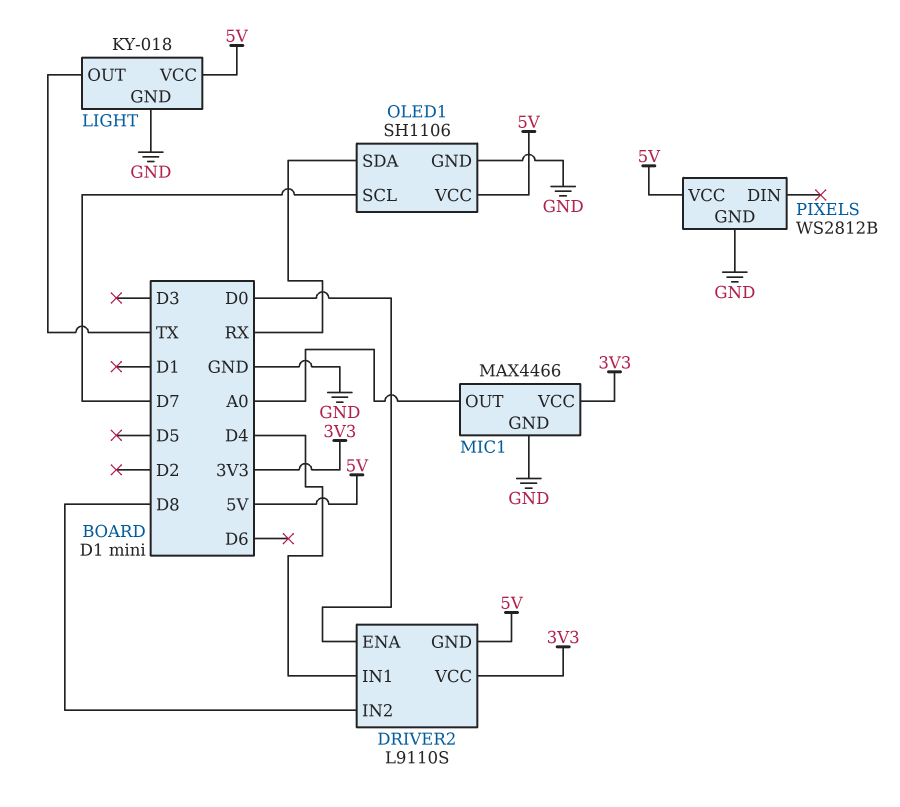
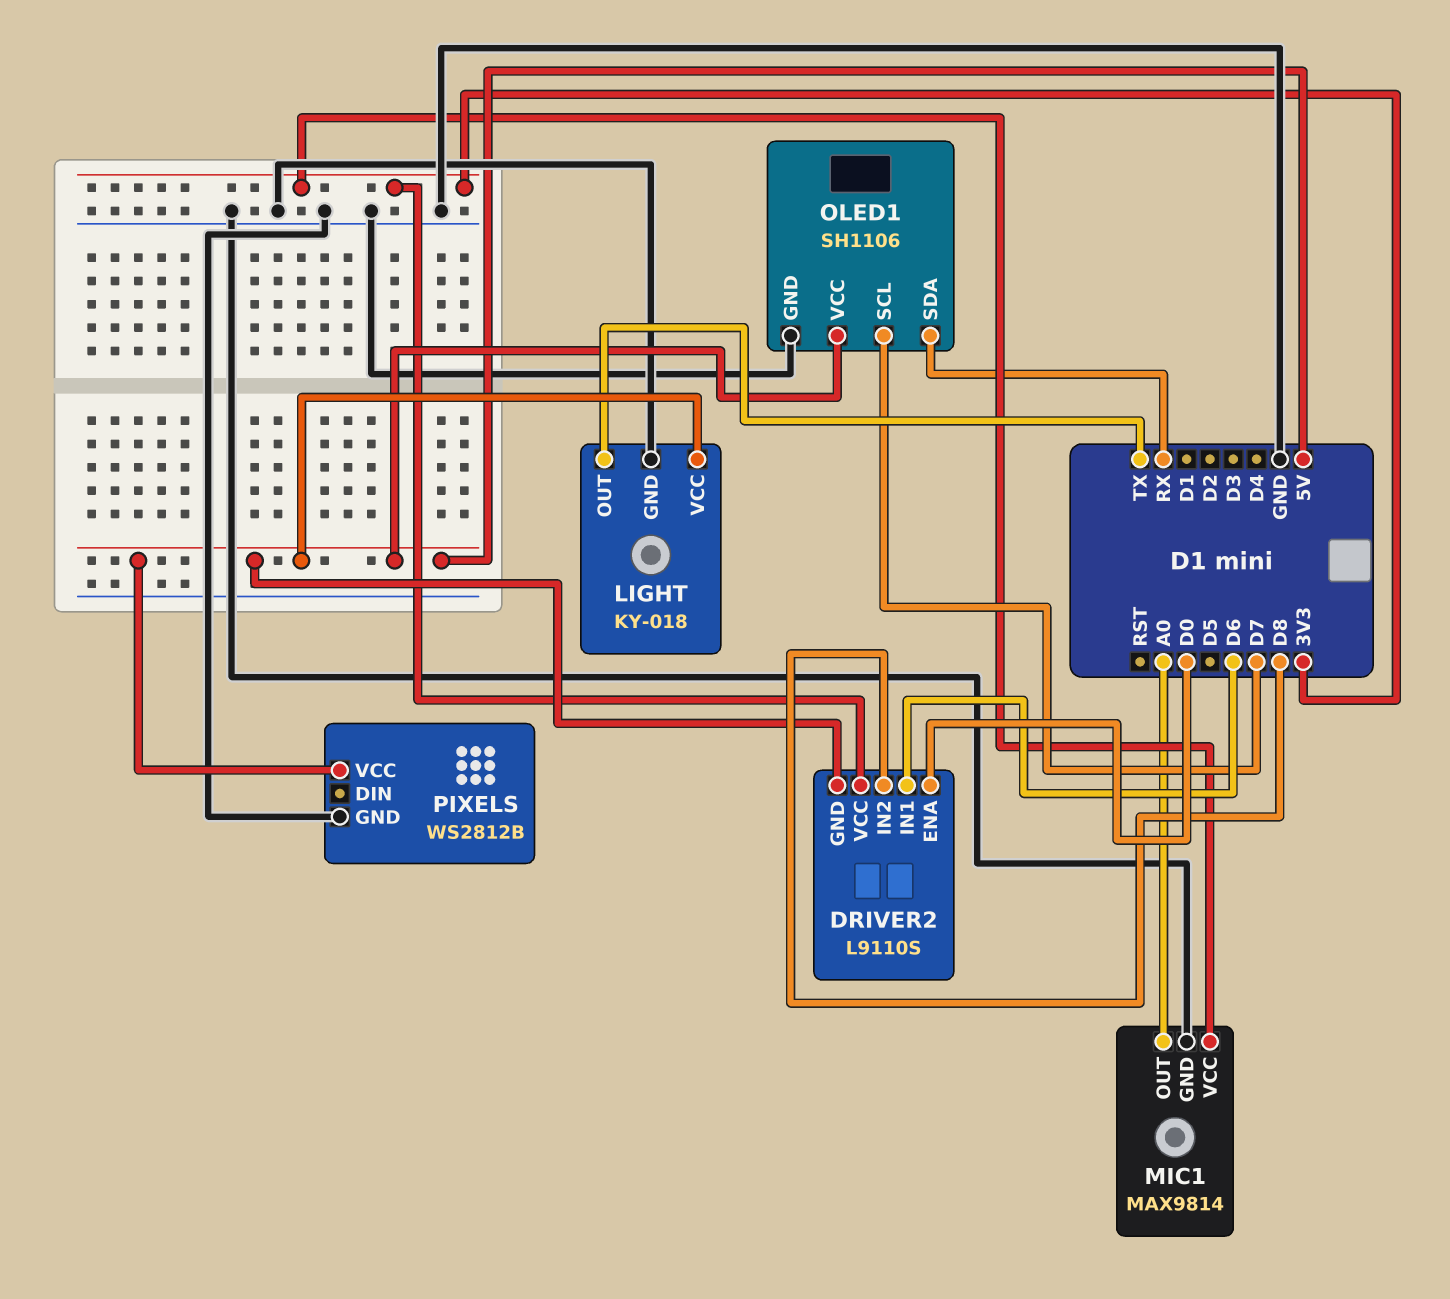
DRIVER2 pin IN1: D4 -> D6
MIC1: MAX4466 -> MAX9814

